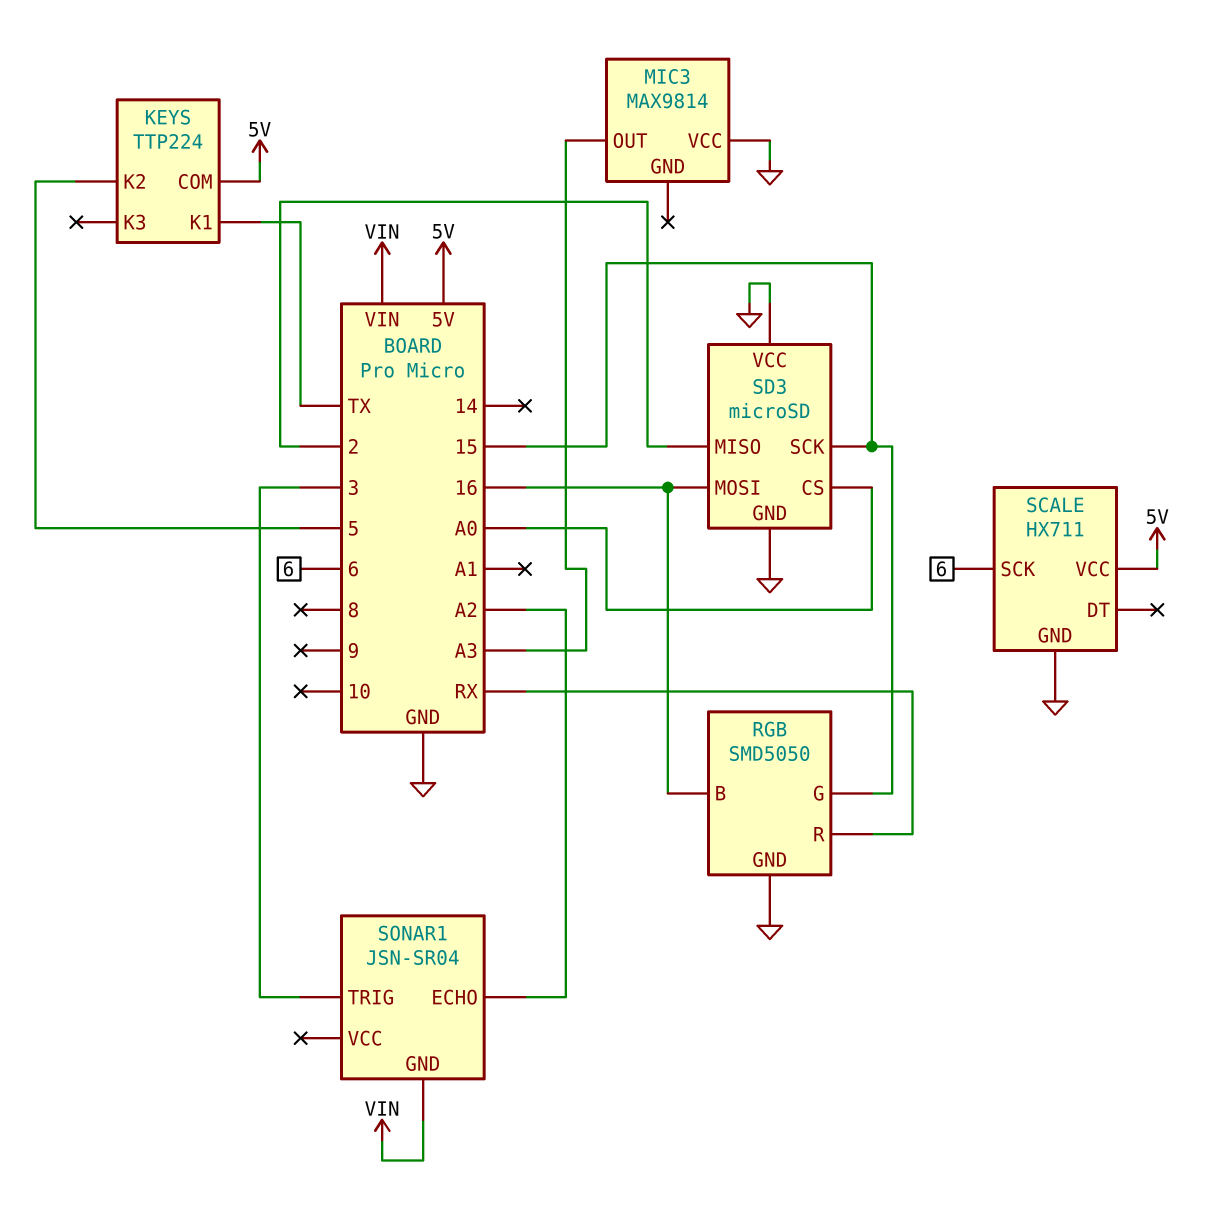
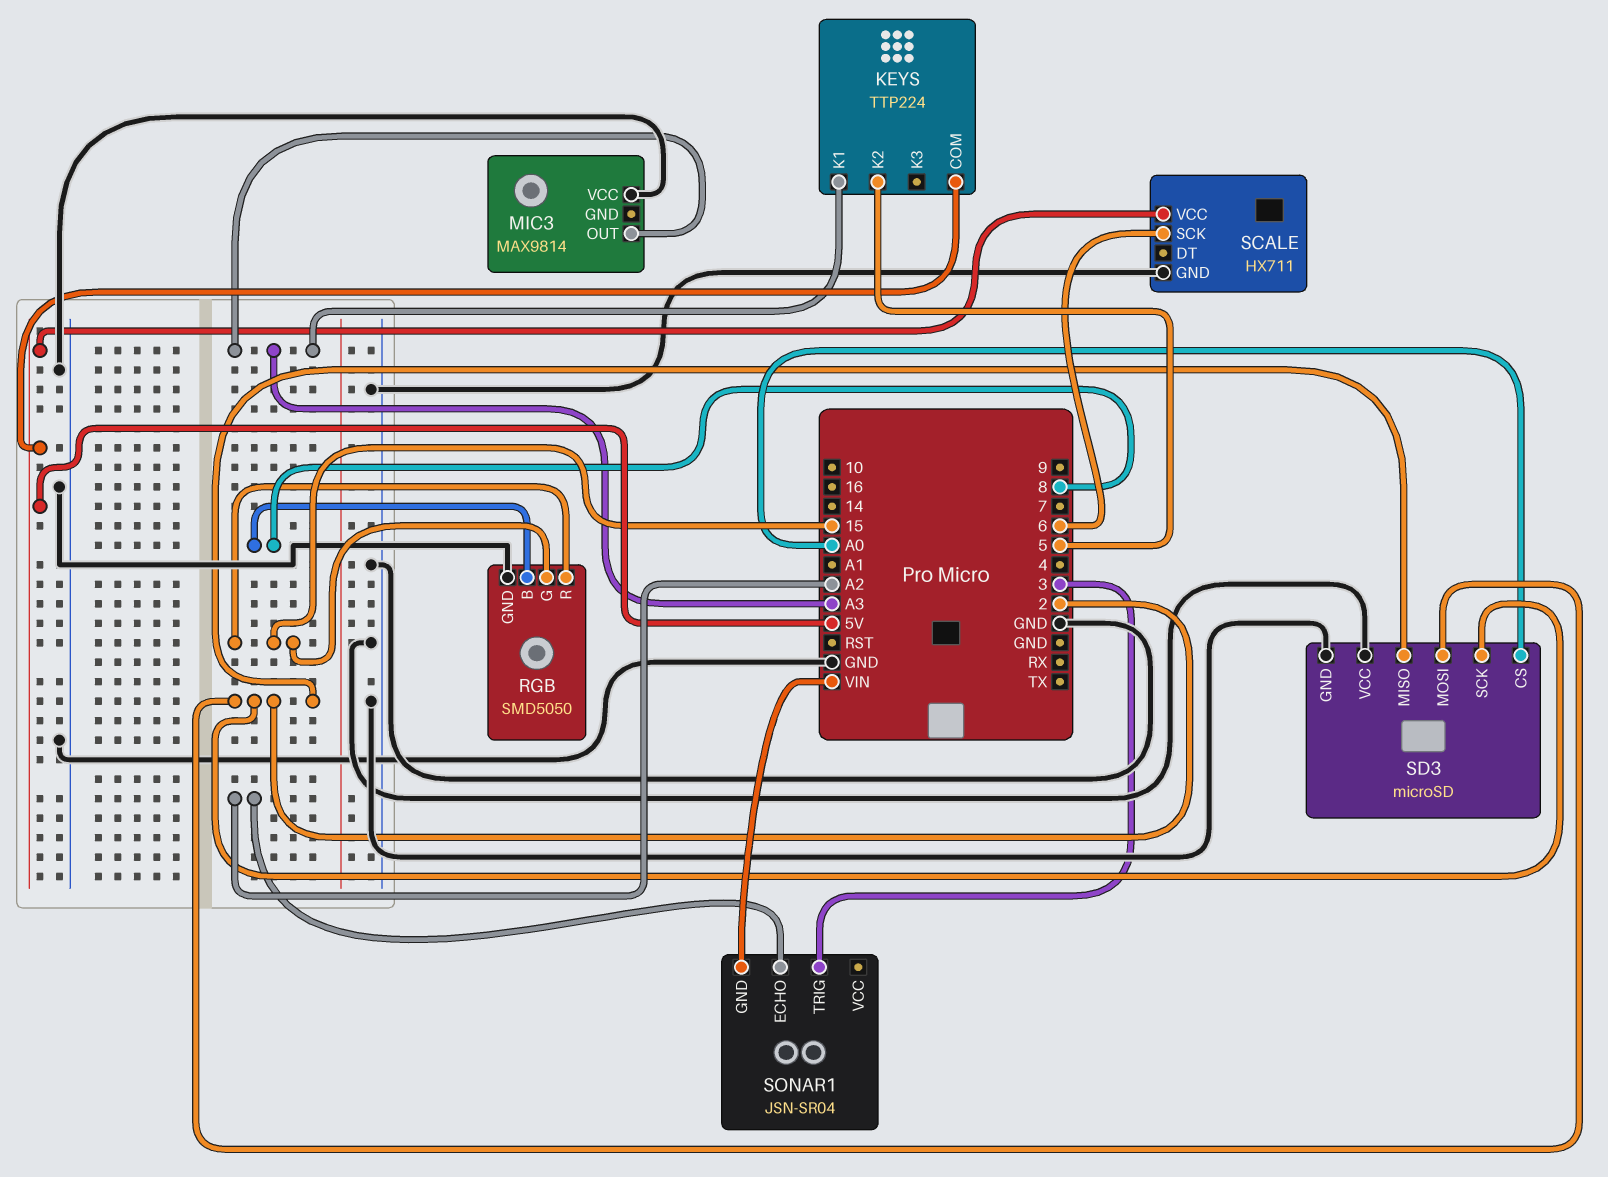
KEYS pin K1: TX -> A3
RGB pin B: 16 -> 8
RGB pin R: RX -> 15
SD3 pin MOSI: 16 -> 2
SD3 pin SCK: 15 -> 2

